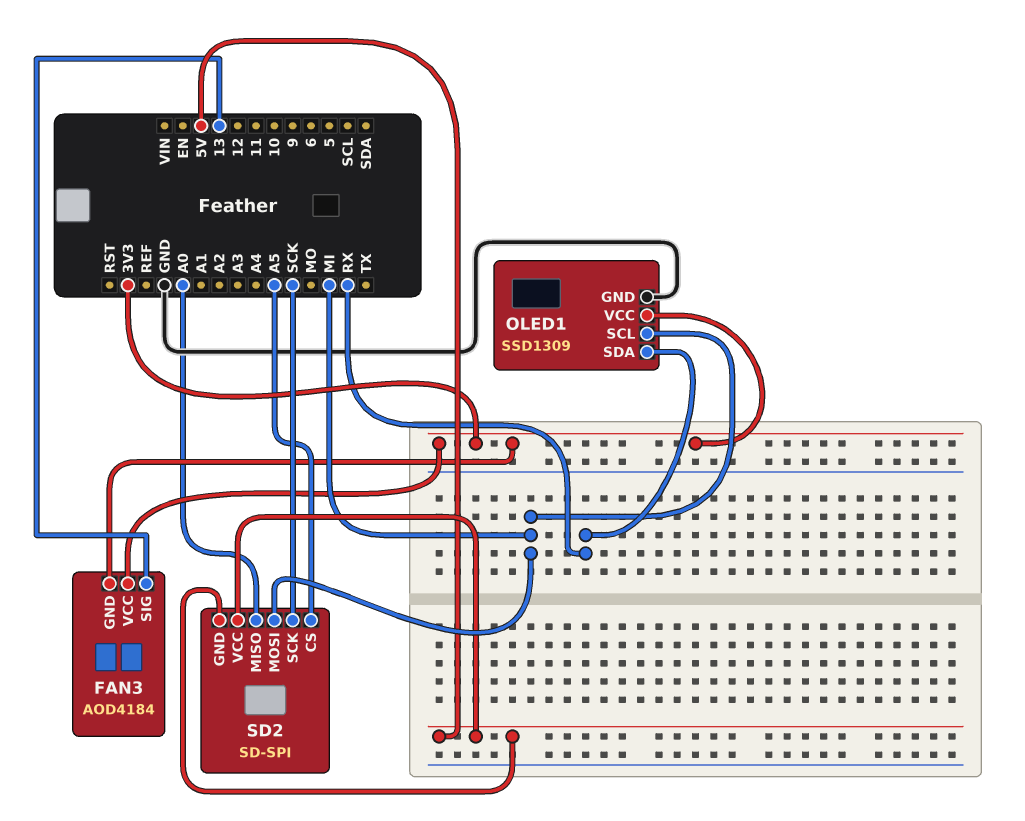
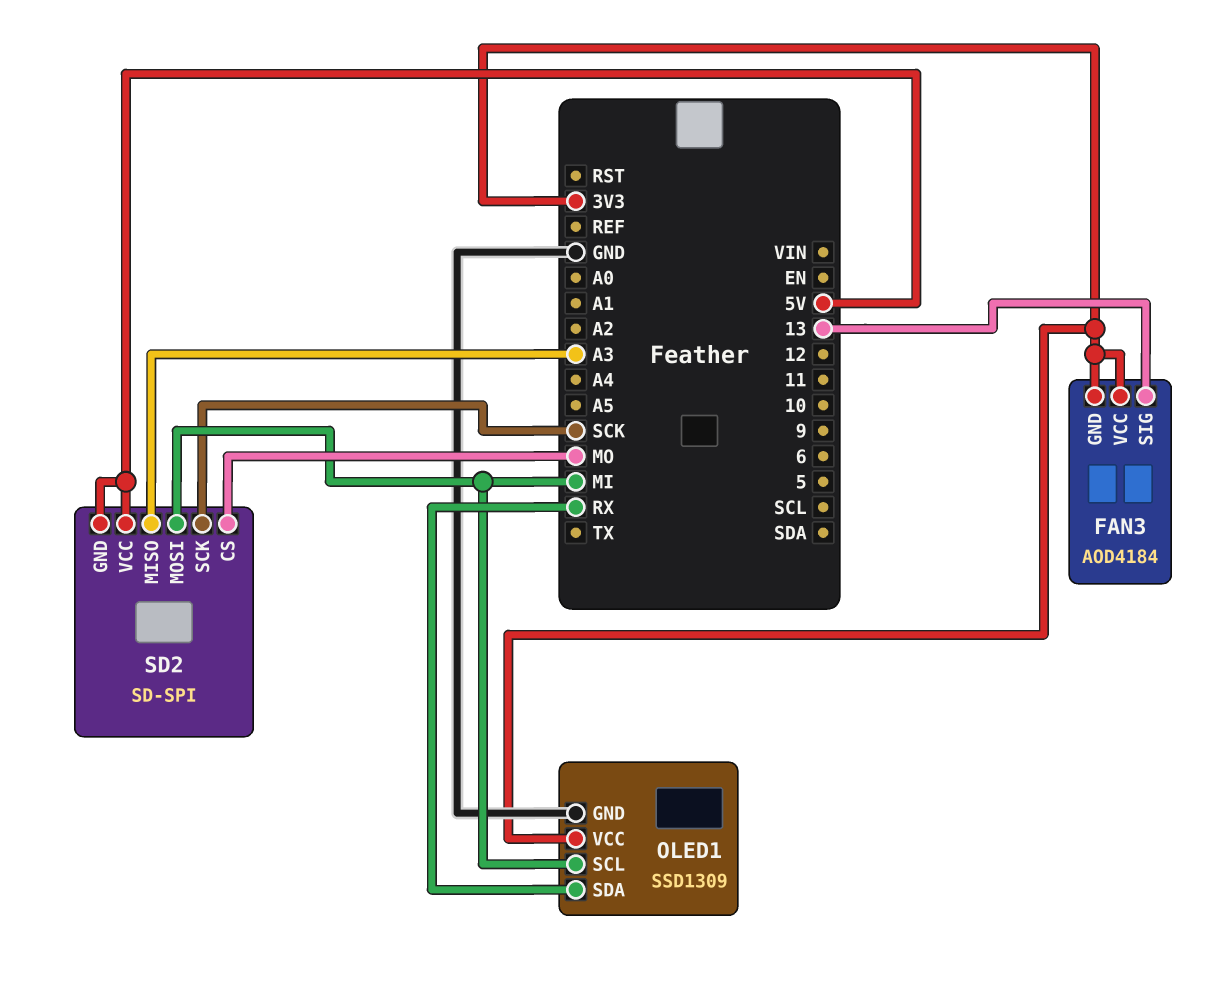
SD2 pin CS: A5 -> MO
SD2 pin MISO: A0 -> A3

